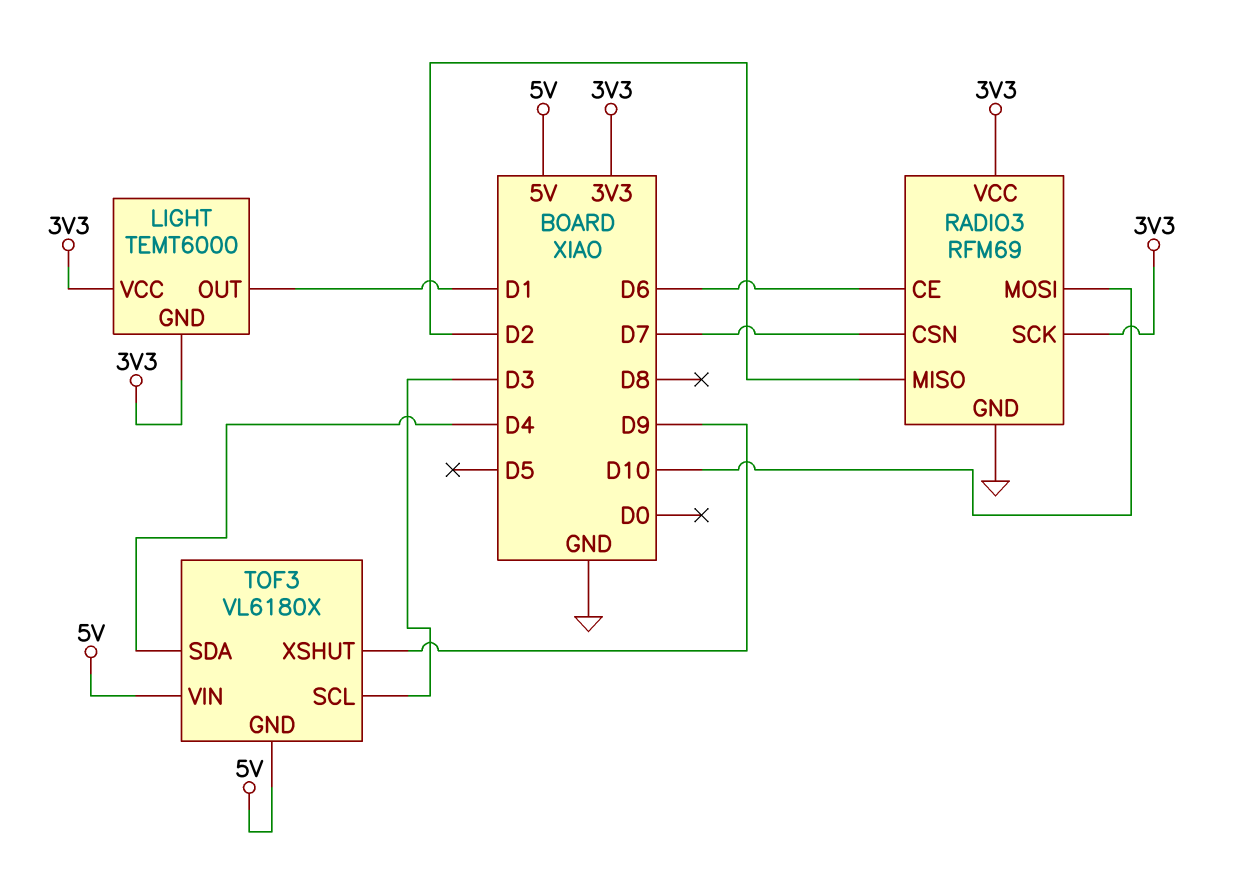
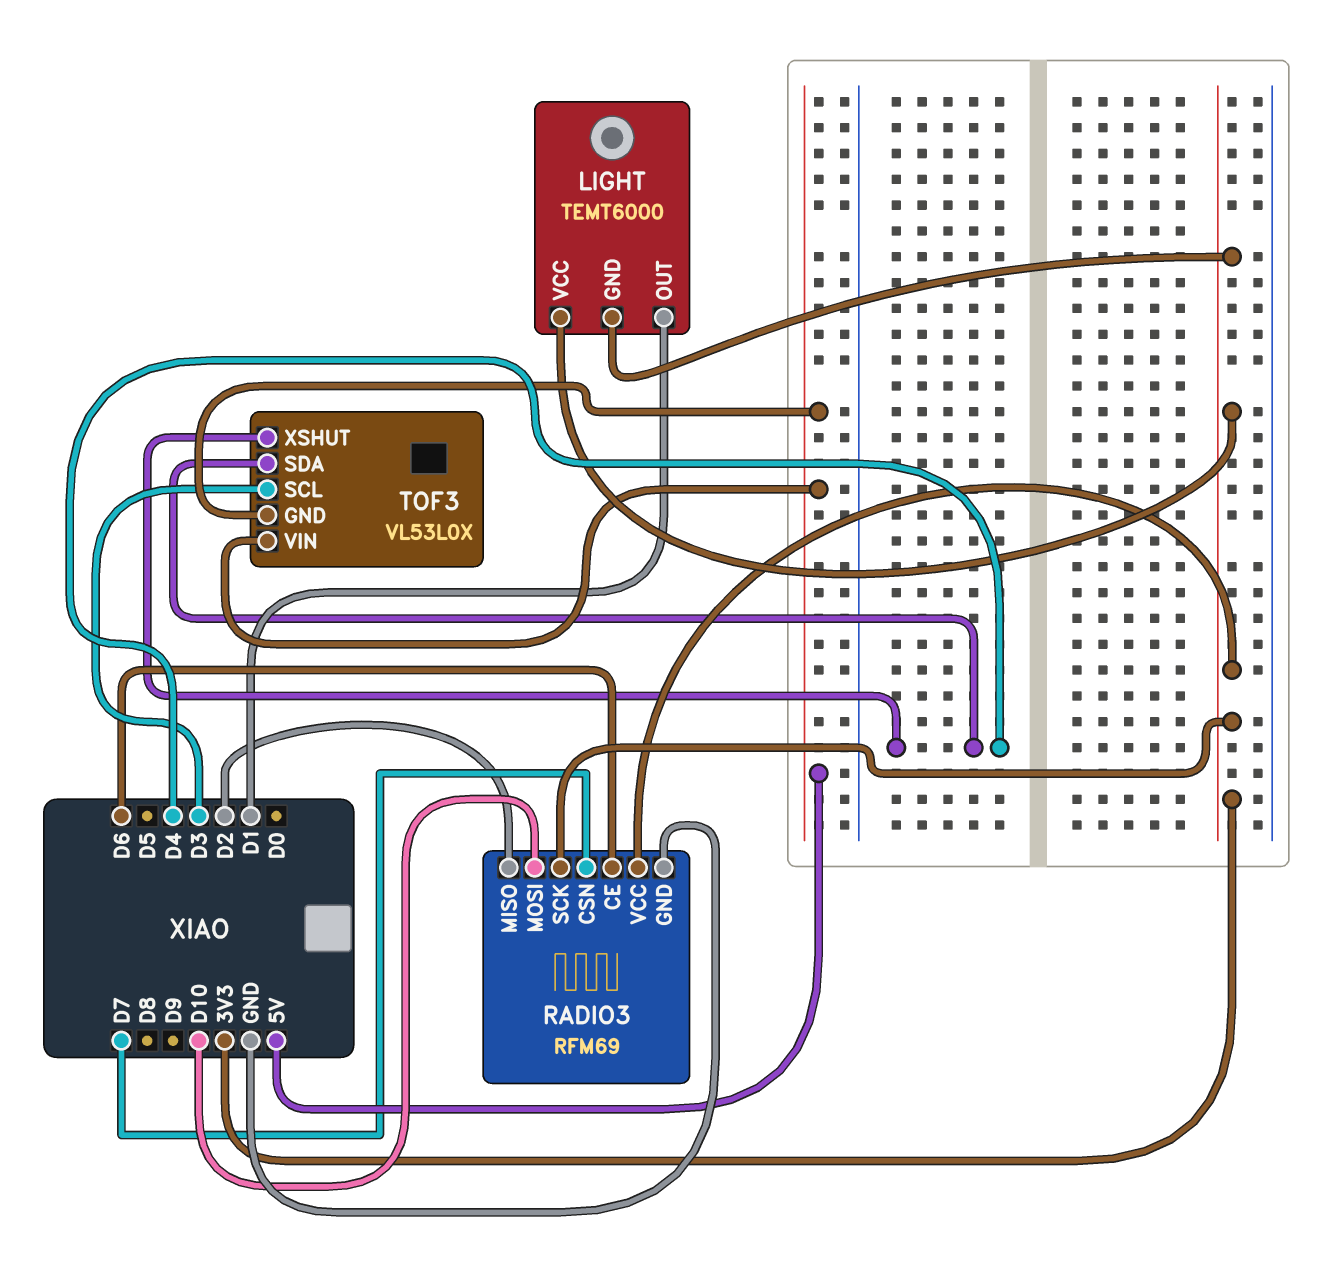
TOF3: VL6180X -> VL53L0X
TOF3 pin XSHUT: D9 -> D4

